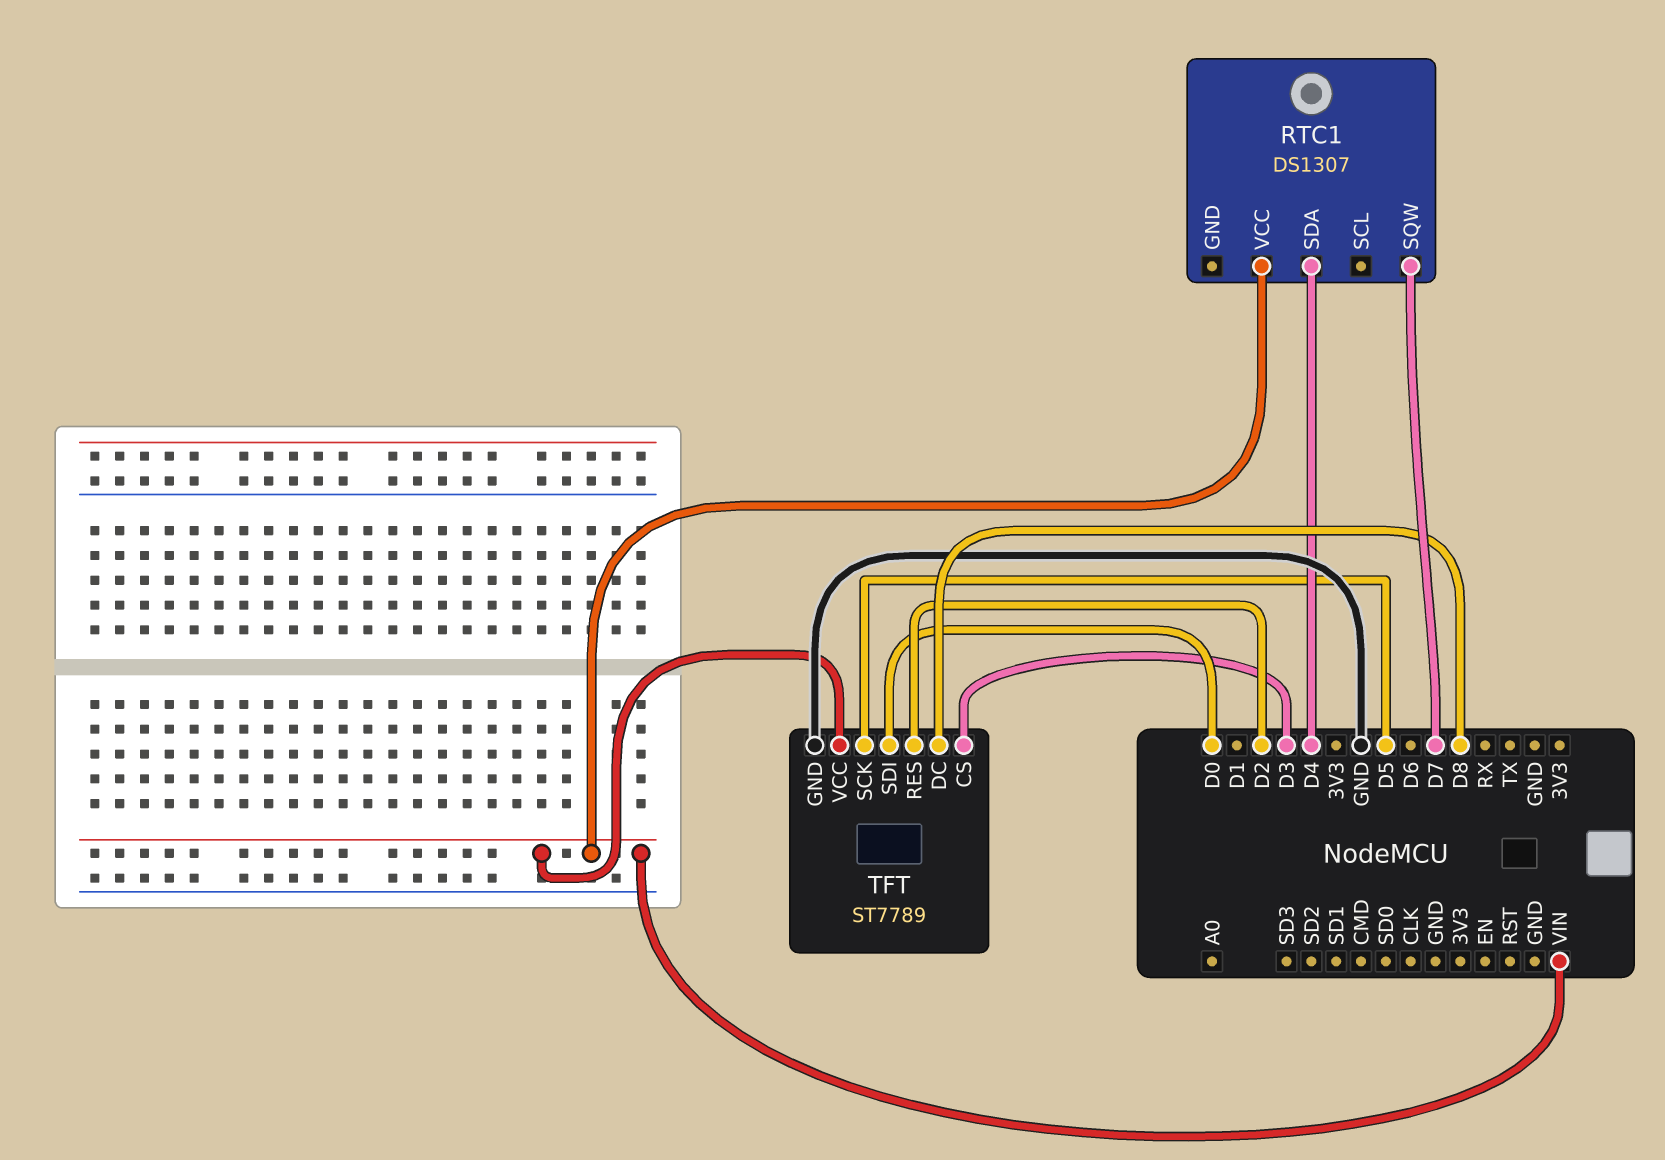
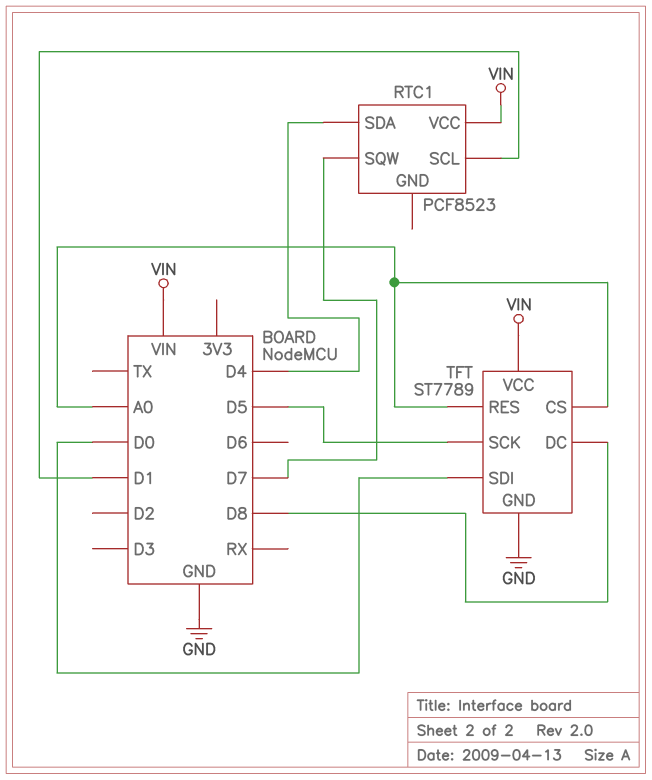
RTC1: DS1307 -> PCF8523
RTC1 pin SCL: none -> D1
TFT pin CS: D3 -> A0
TFT pin RES: D2 -> A0

